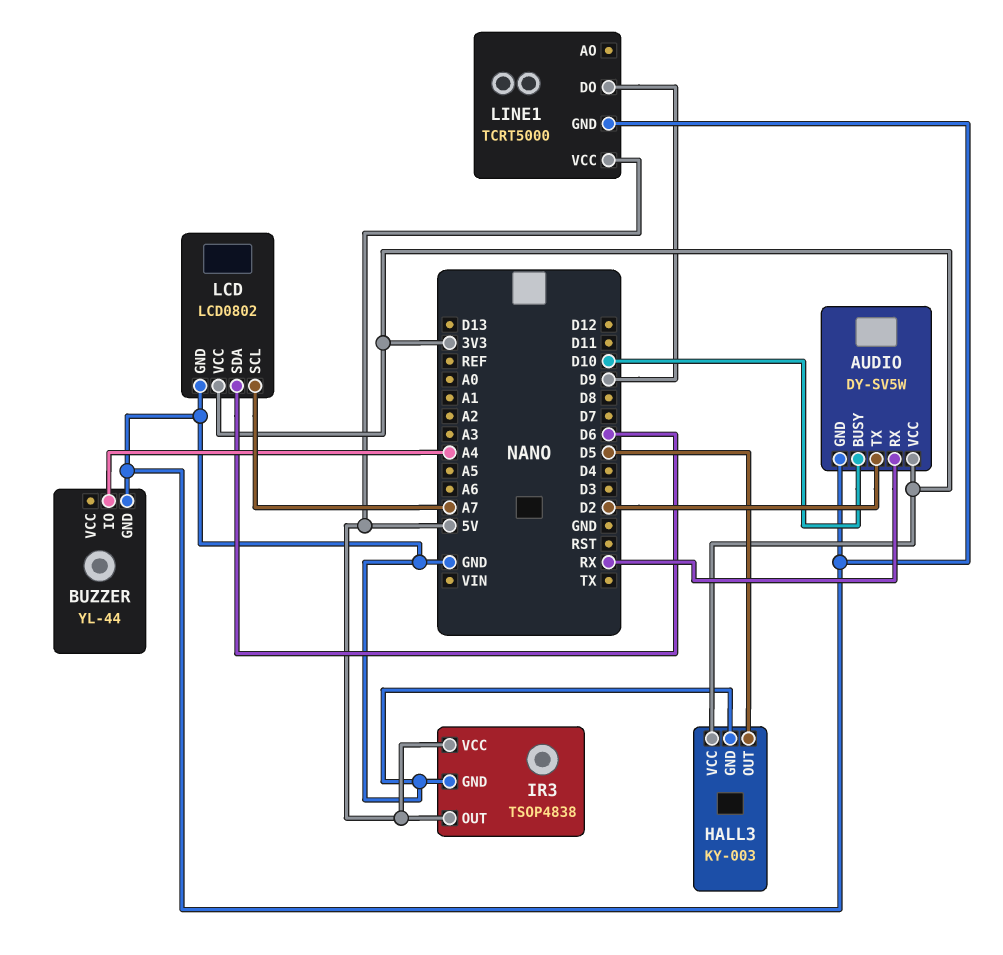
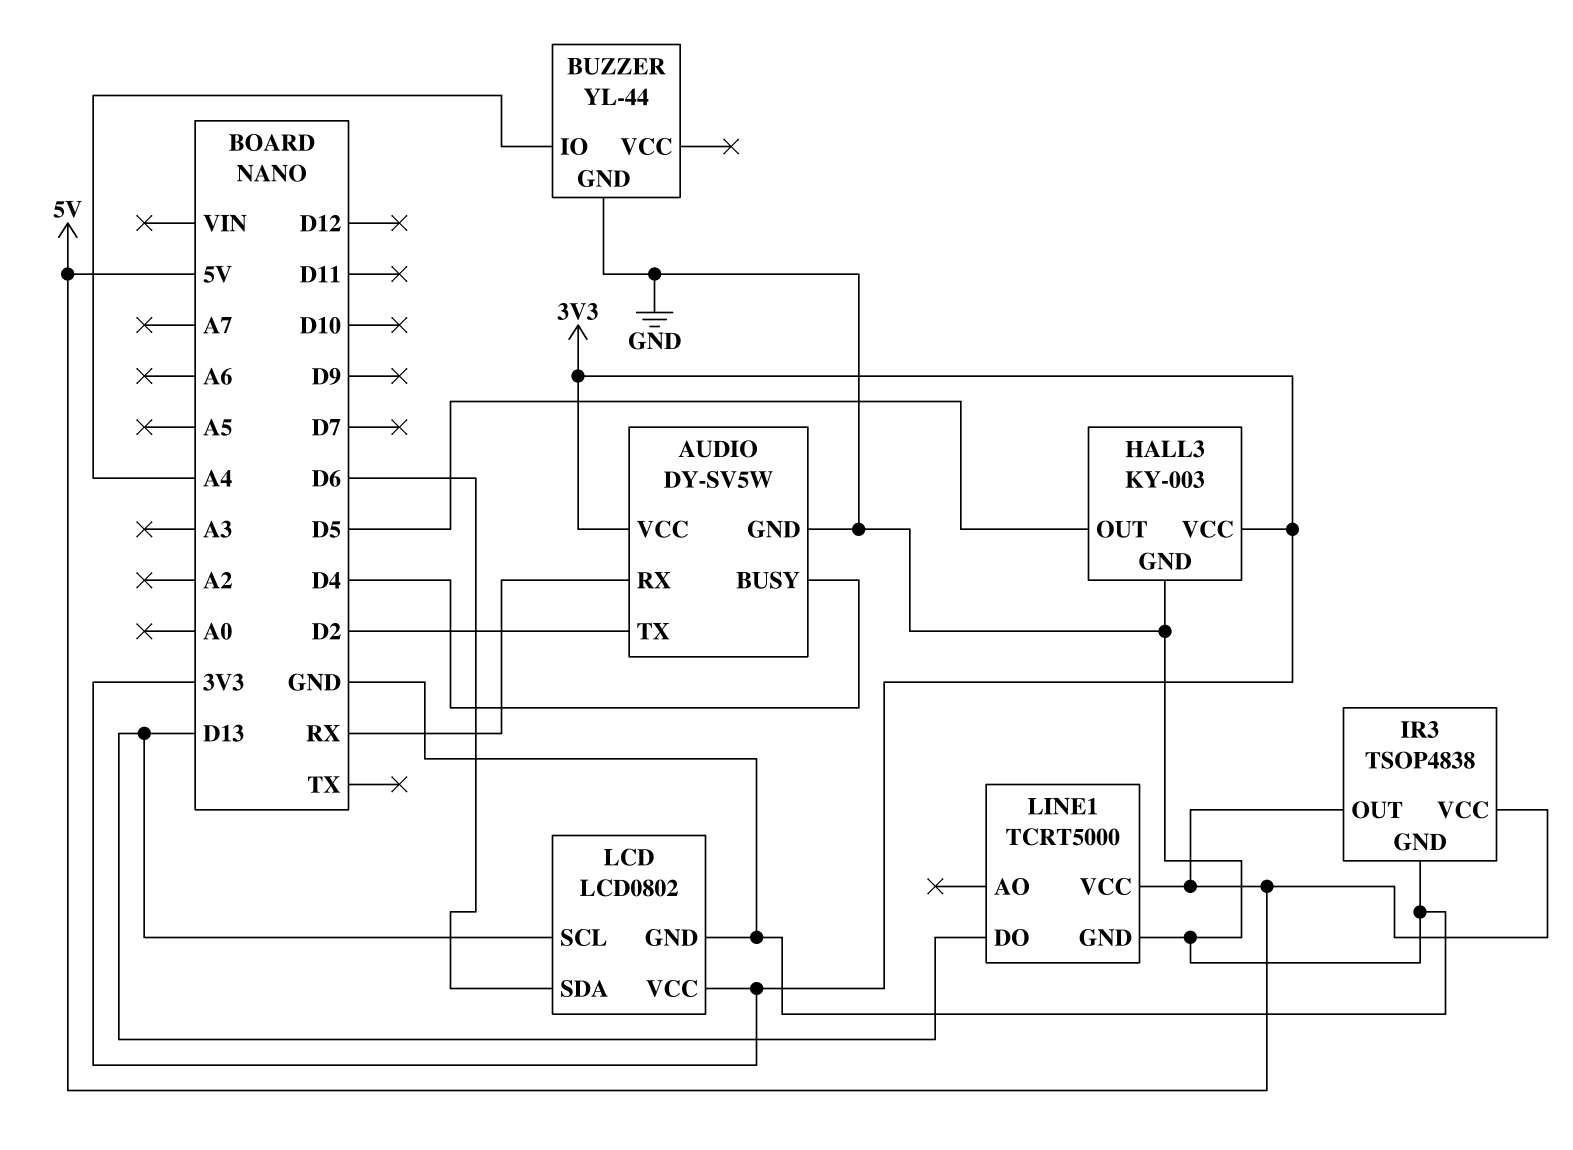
AUDIO pin BUSY: D10 -> D4
LCD pin SCL: A7 -> D13
LINE1 pin DO: D9 -> D13

